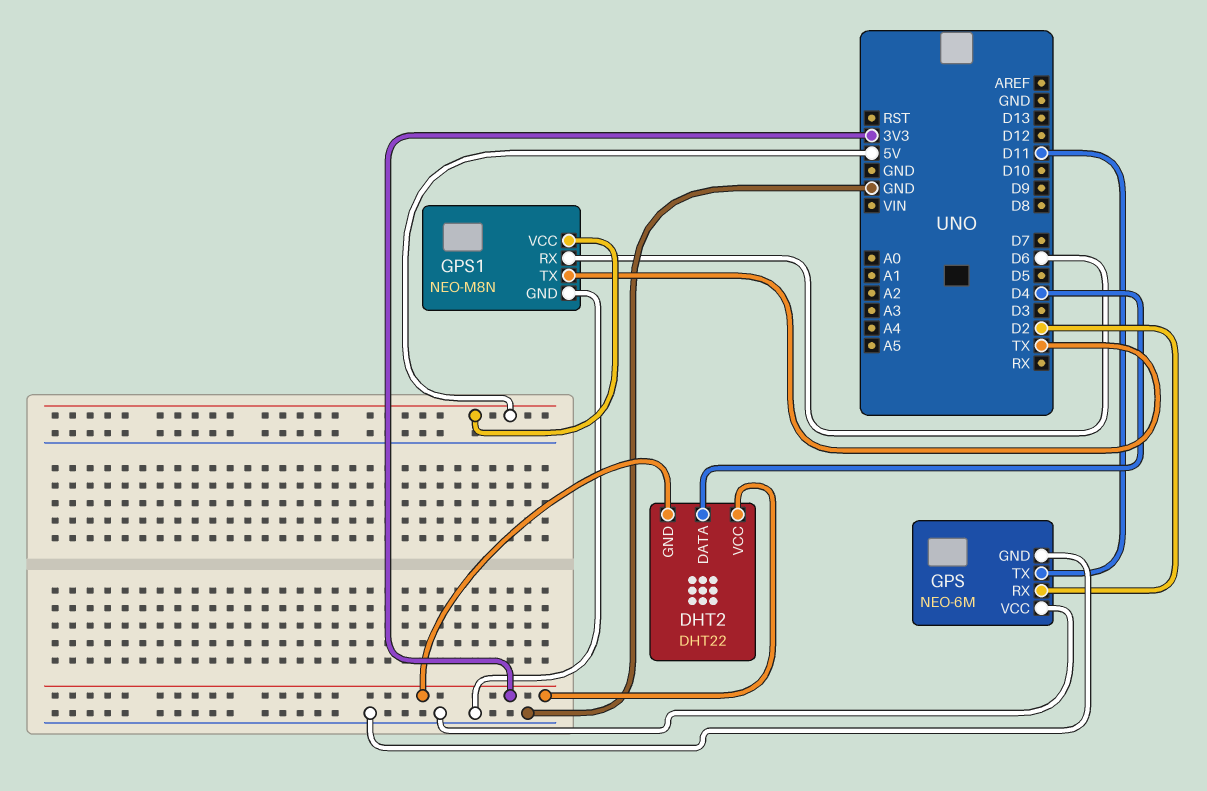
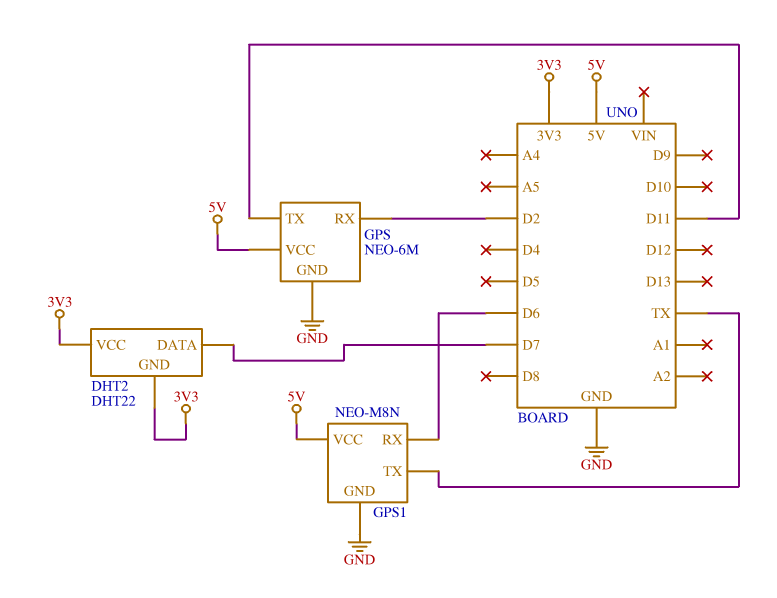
DHT2 pin DATA: D4 -> D7
GPS pin VCC: GND -> 5V

